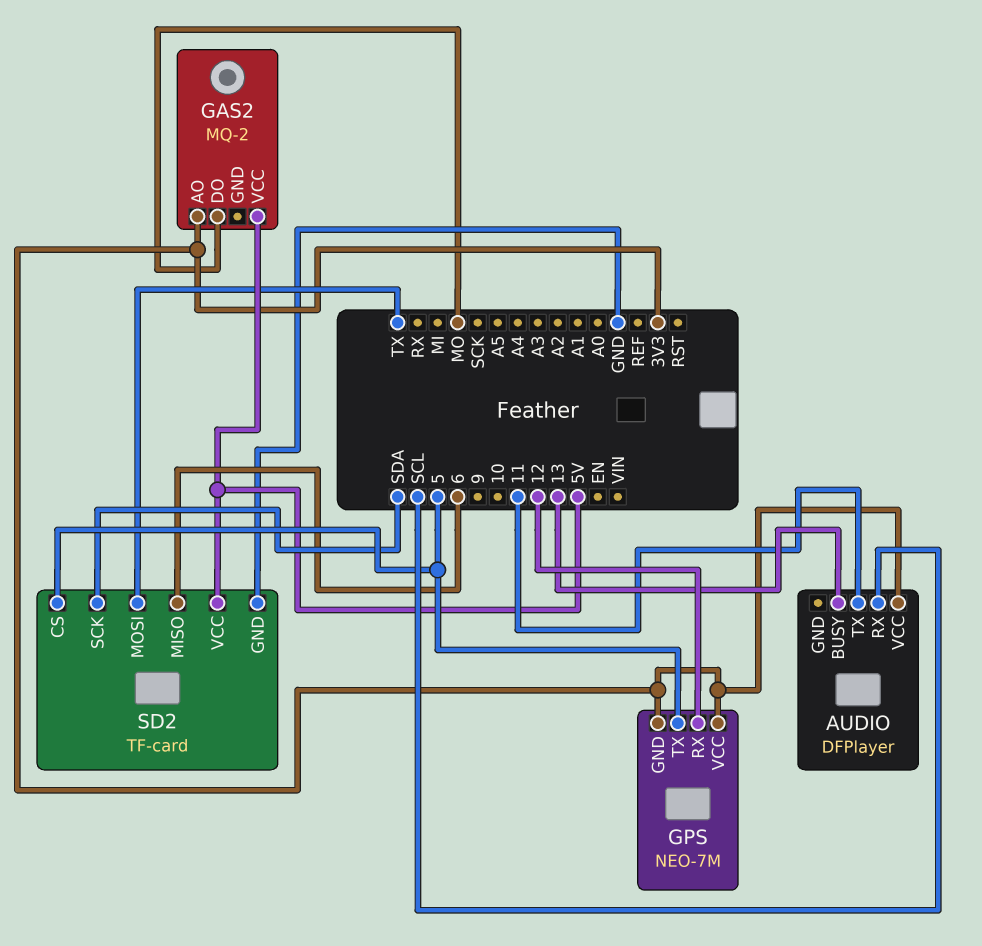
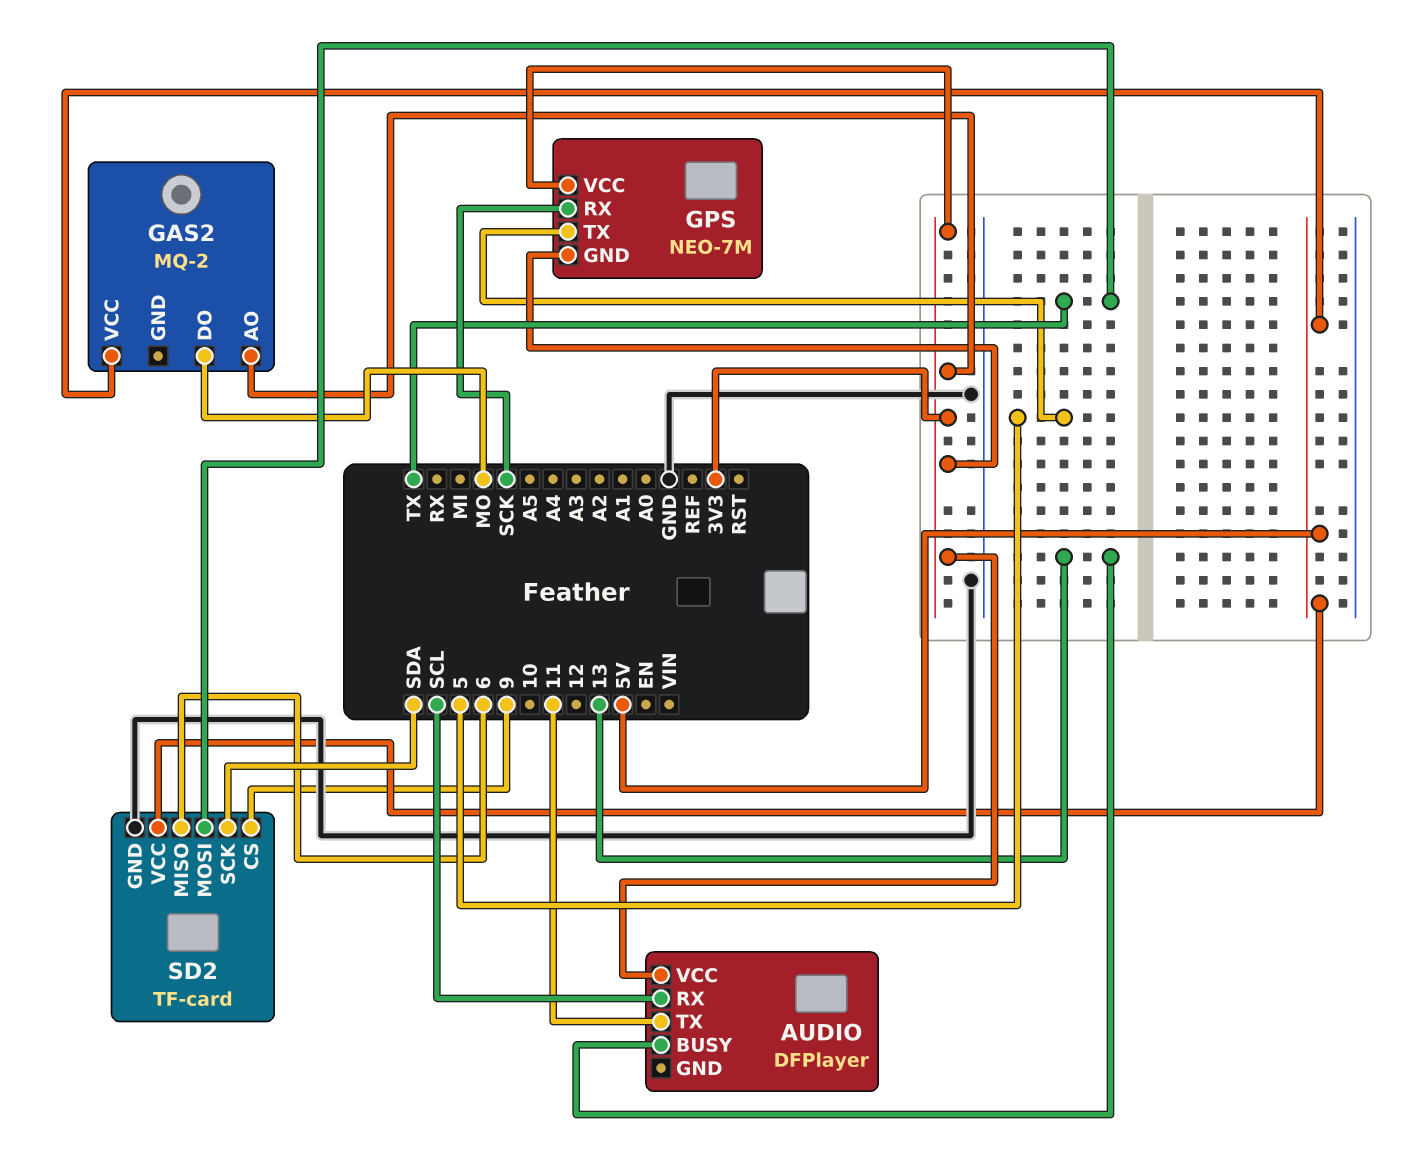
GPS pin RX: 12 -> SCK
SD2 pin CS: 5 -> 9

